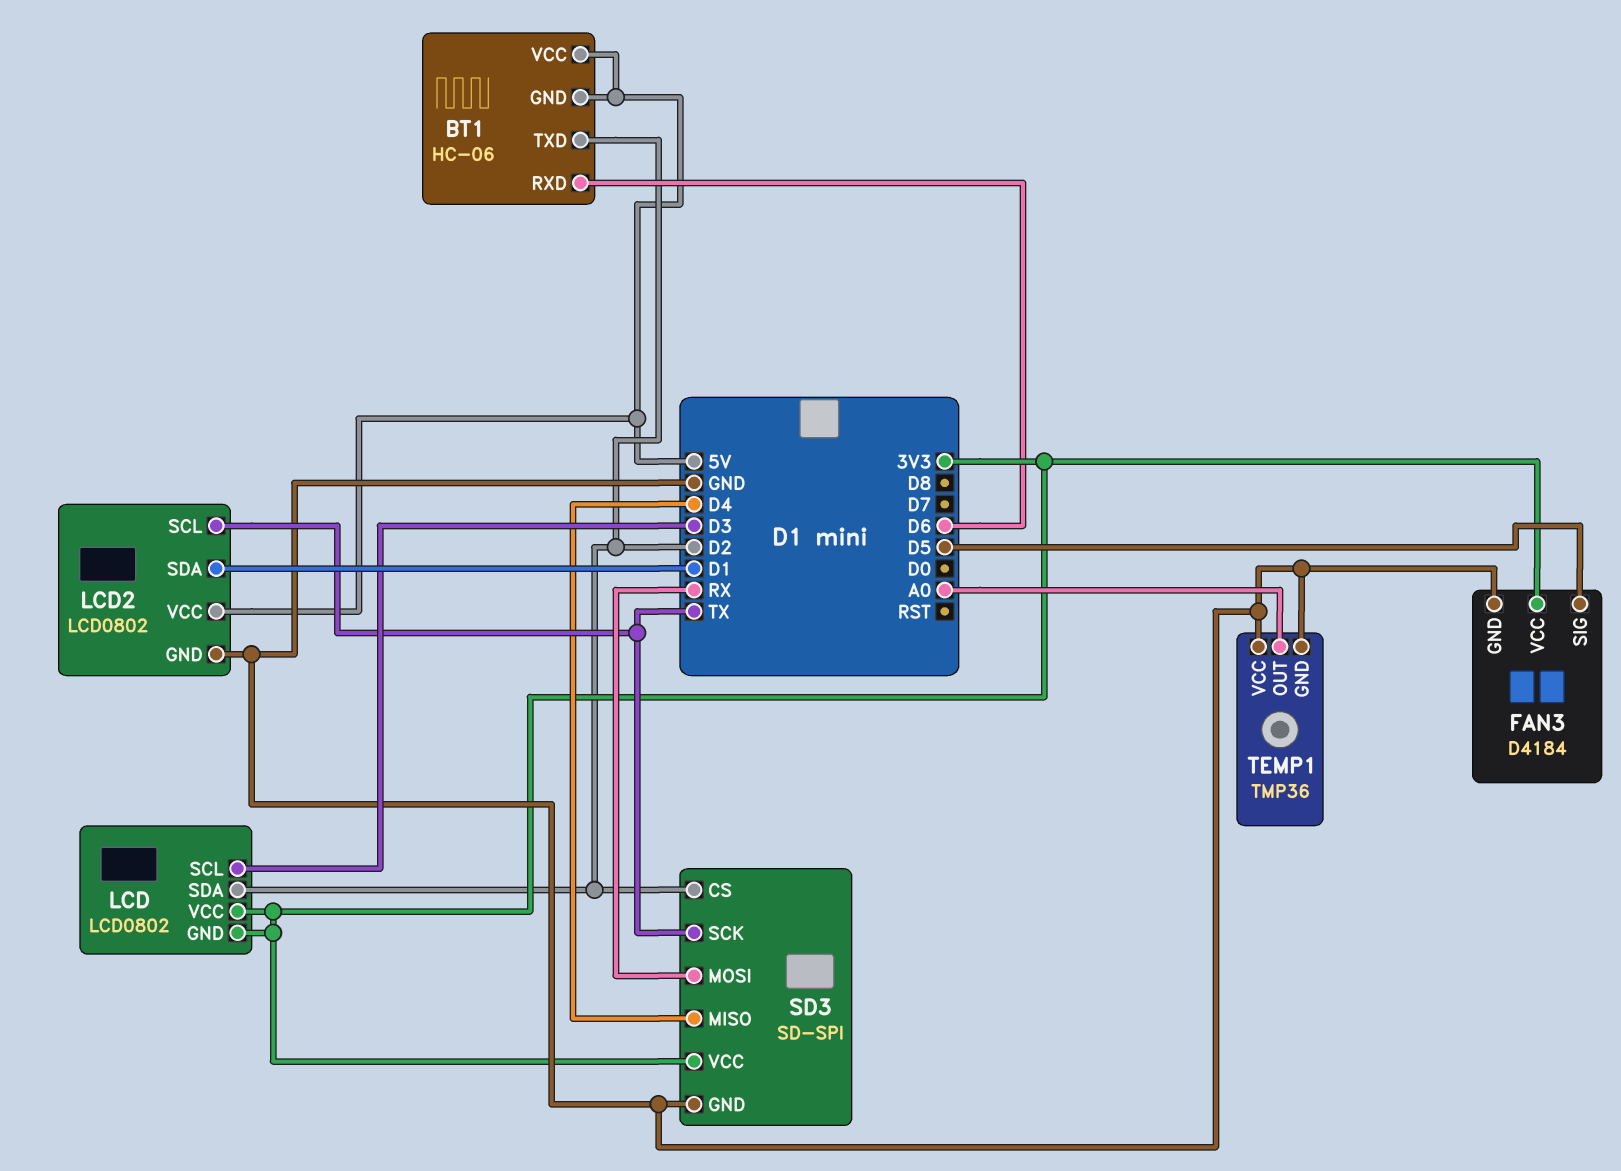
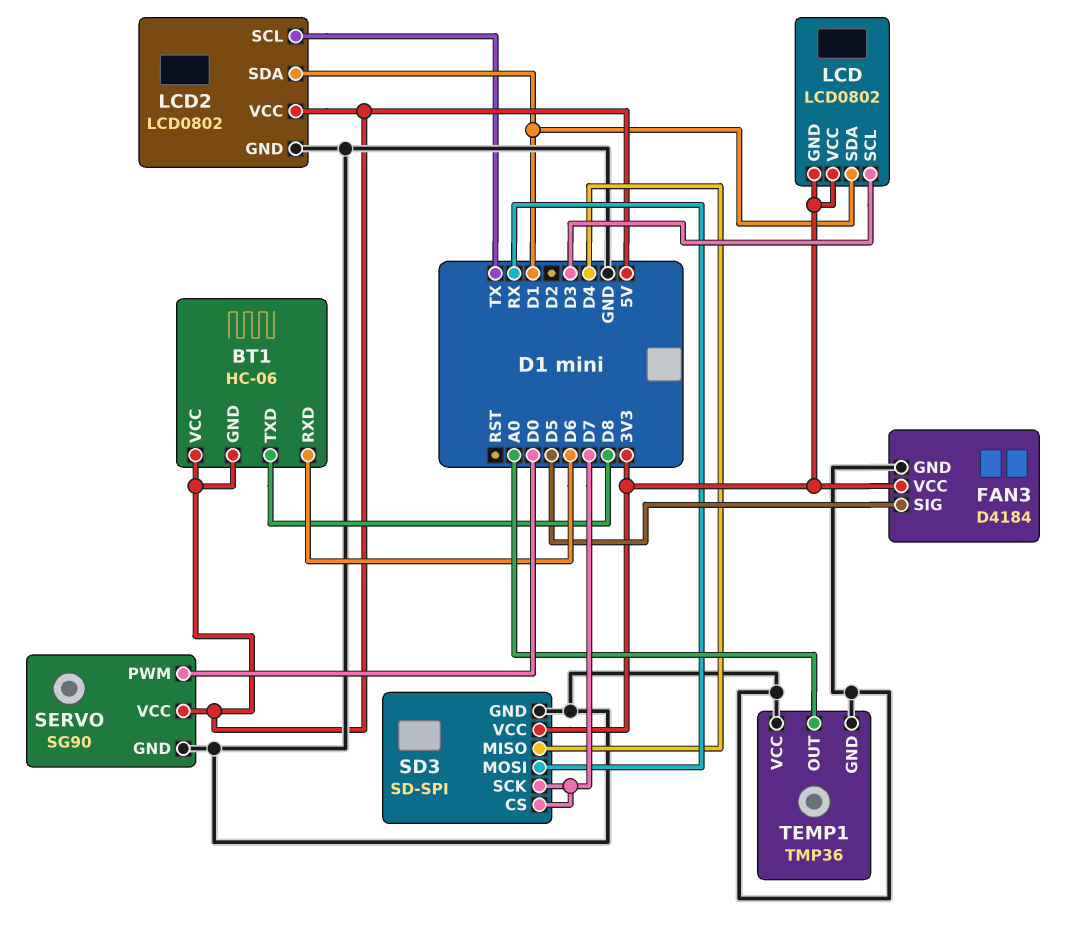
BT1 pin TXD: D2 -> D8
LCD pin SDA: D2 -> D1
SD3 pin CS: D2 -> D7
SD3 pin SCK: TX -> D7
SERVO: none -> SG90
SERVO pin GND: none -> GND
SERVO pin PWM: none -> D0
SERVO pin VCC: none -> 5V

